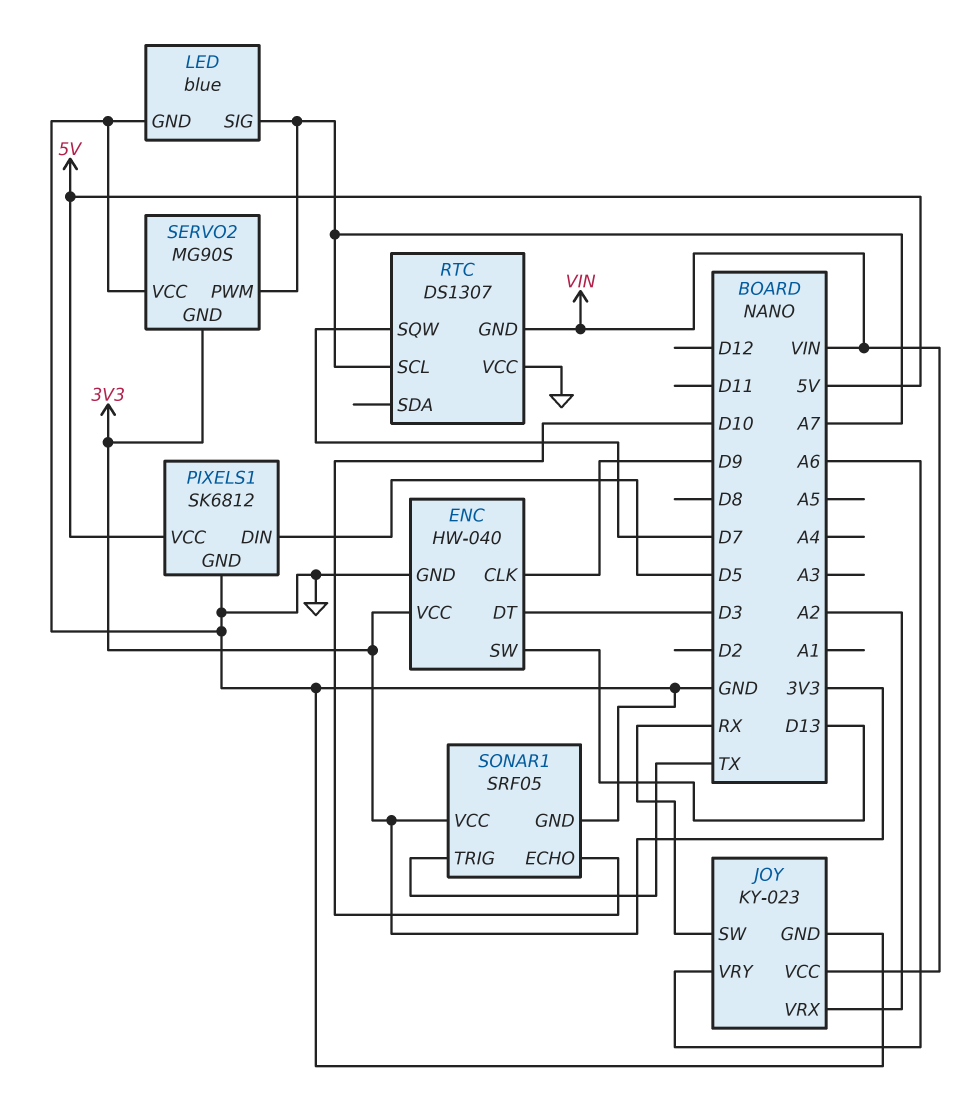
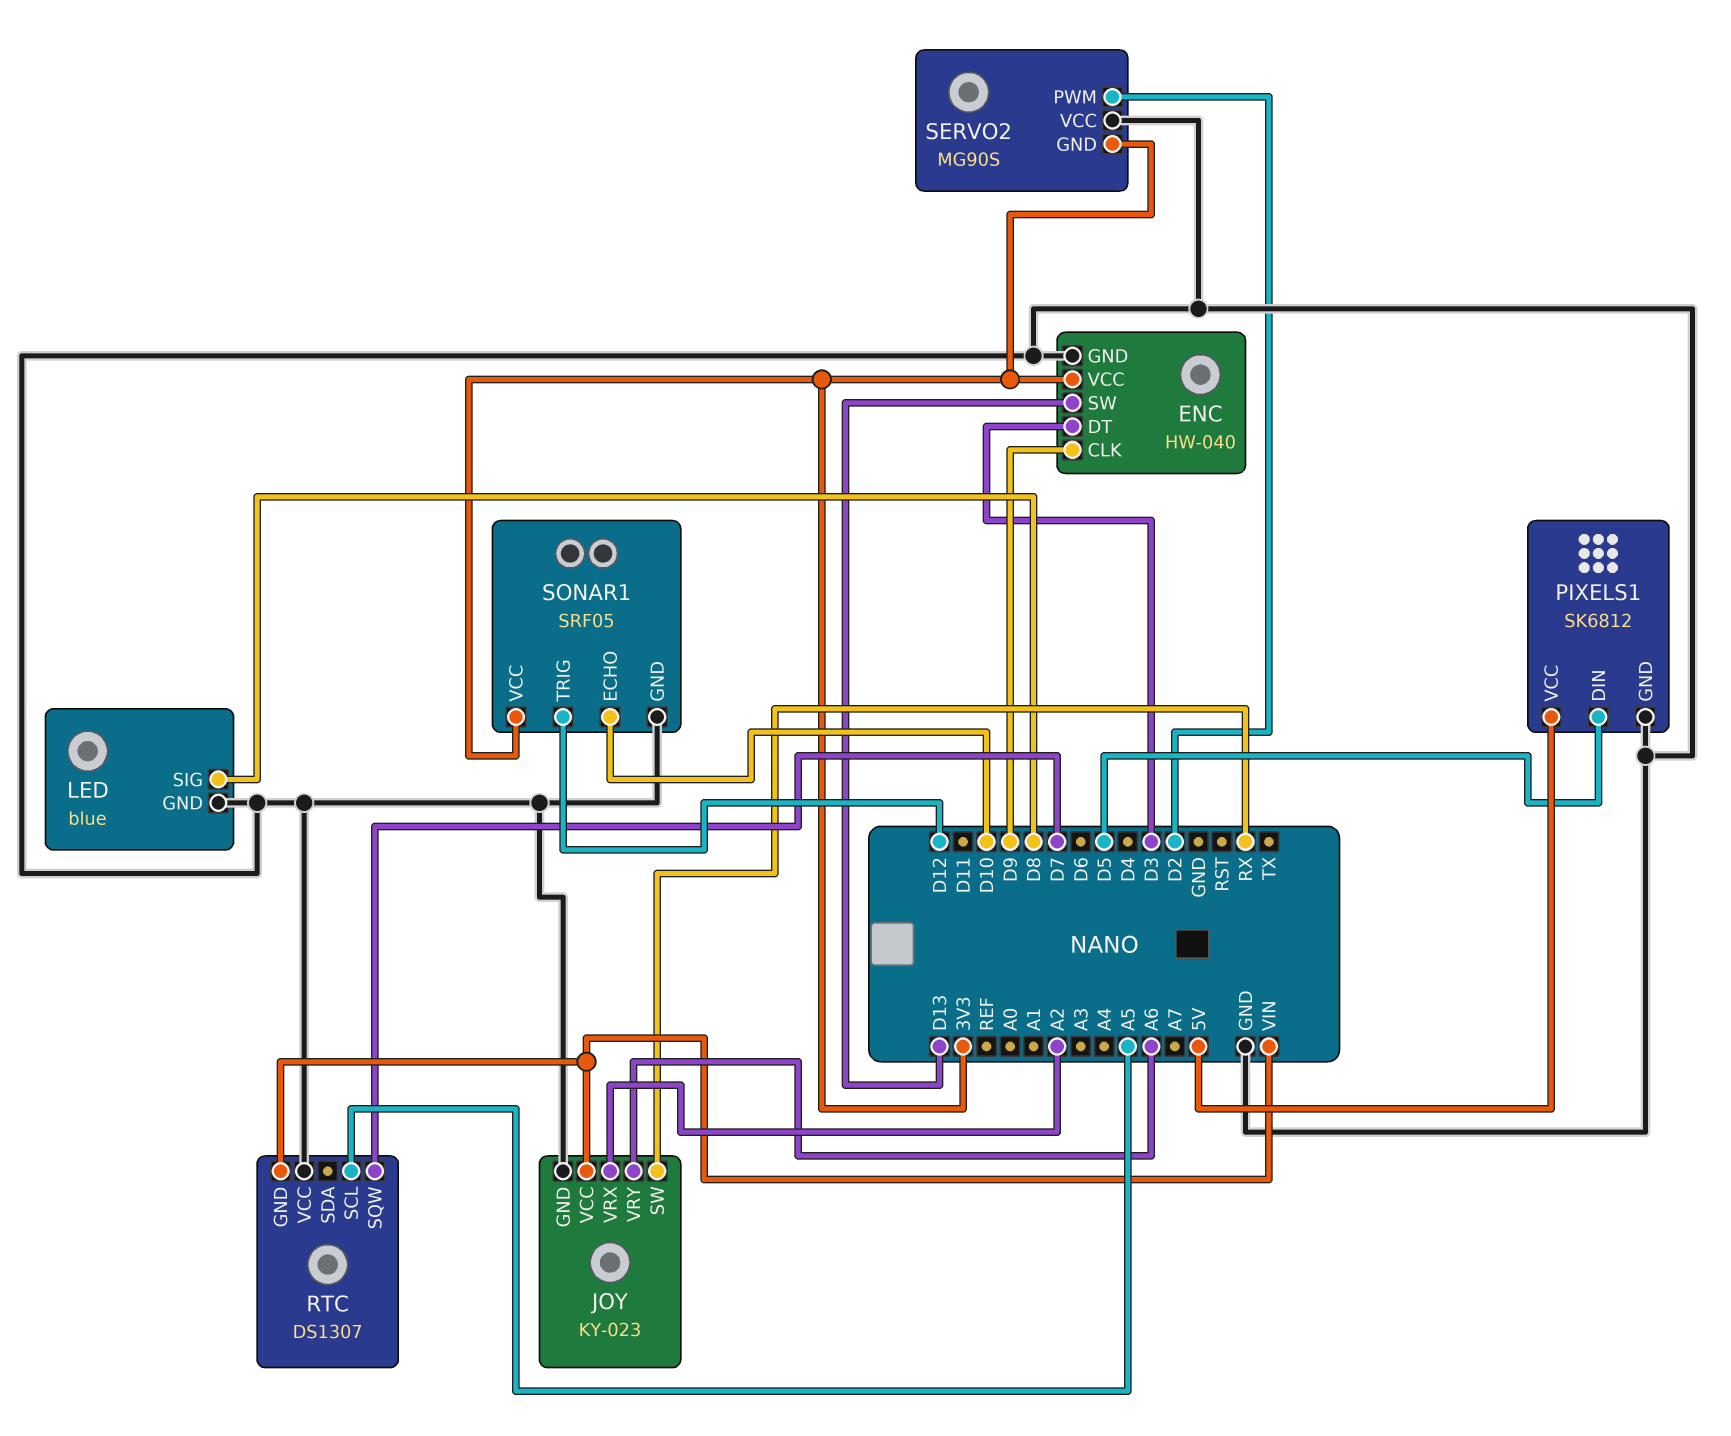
LED pin SIG: A7 -> D8
RTC pin SCL: A7 -> A5
SERVO2 pin PWM: A7 -> D2
SONAR1 pin TRIG: TX -> D12

